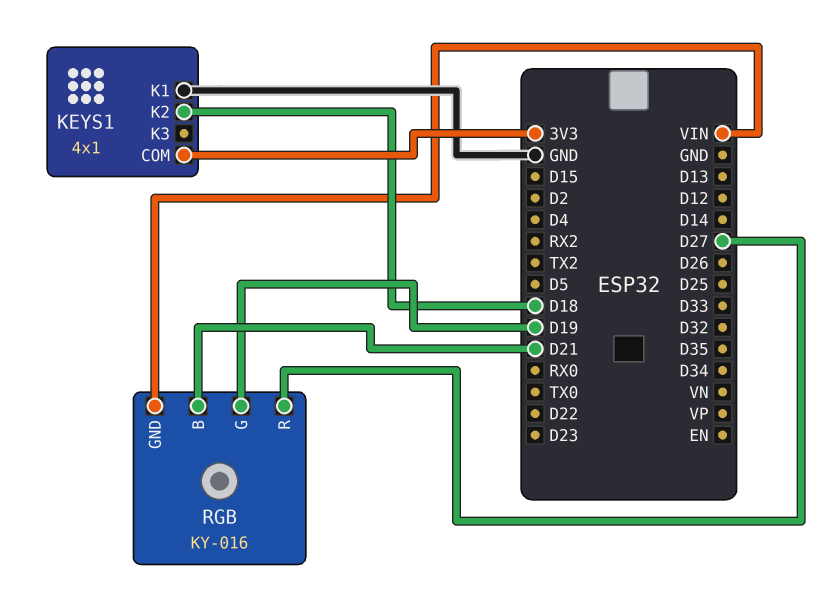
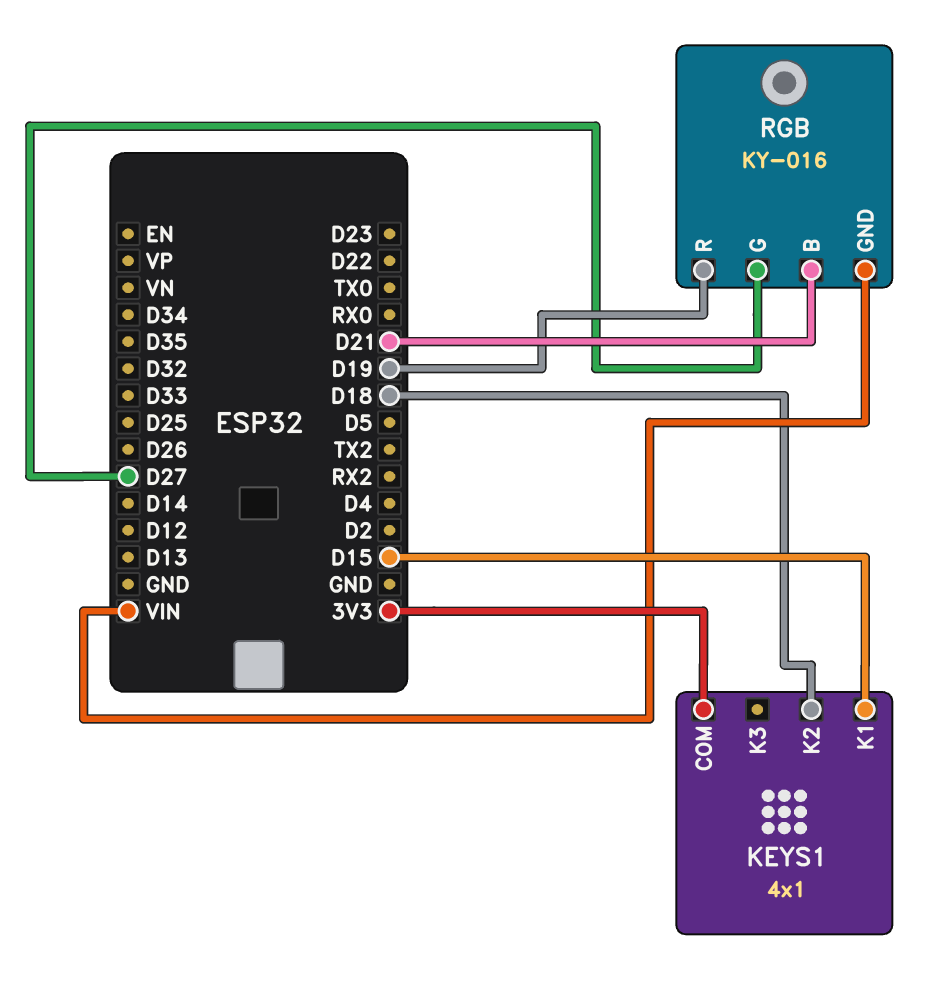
KEYS1 pin K1: GND -> D15
RGB pin G: D19 -> D27
RGB pin R: D27 -> D19

